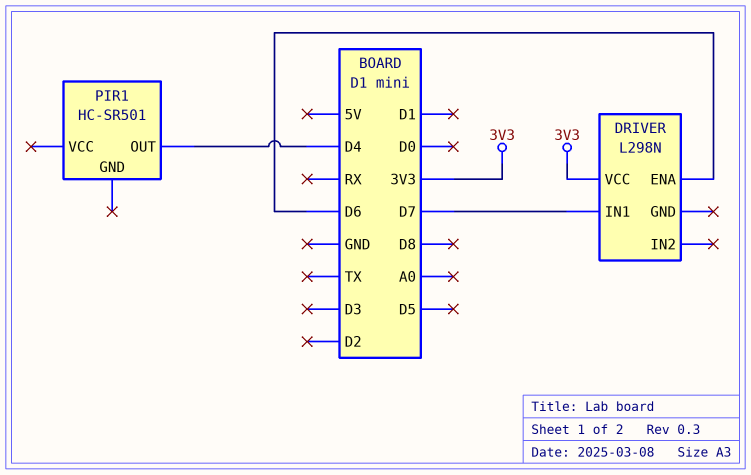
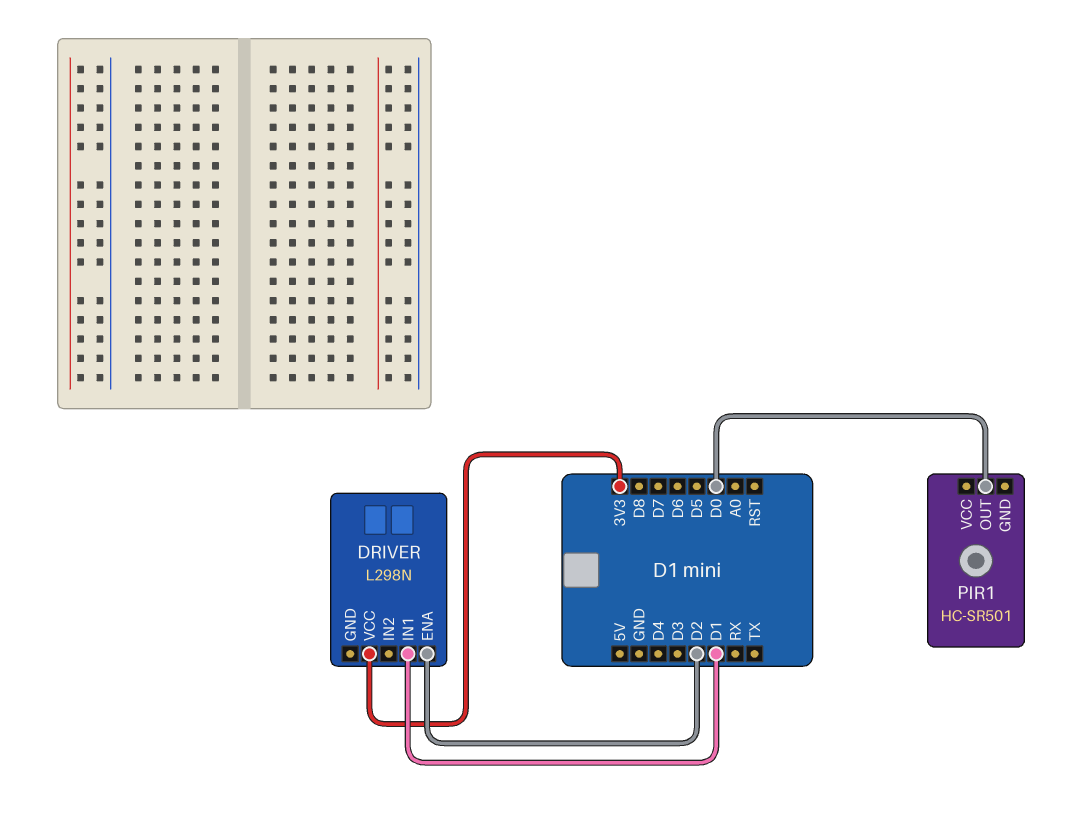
DRIVER pin ENA: D6 -> D2
DRIVER pin IN1: D7 -> D1
PIR1 pin OUT: D4 -> D0

